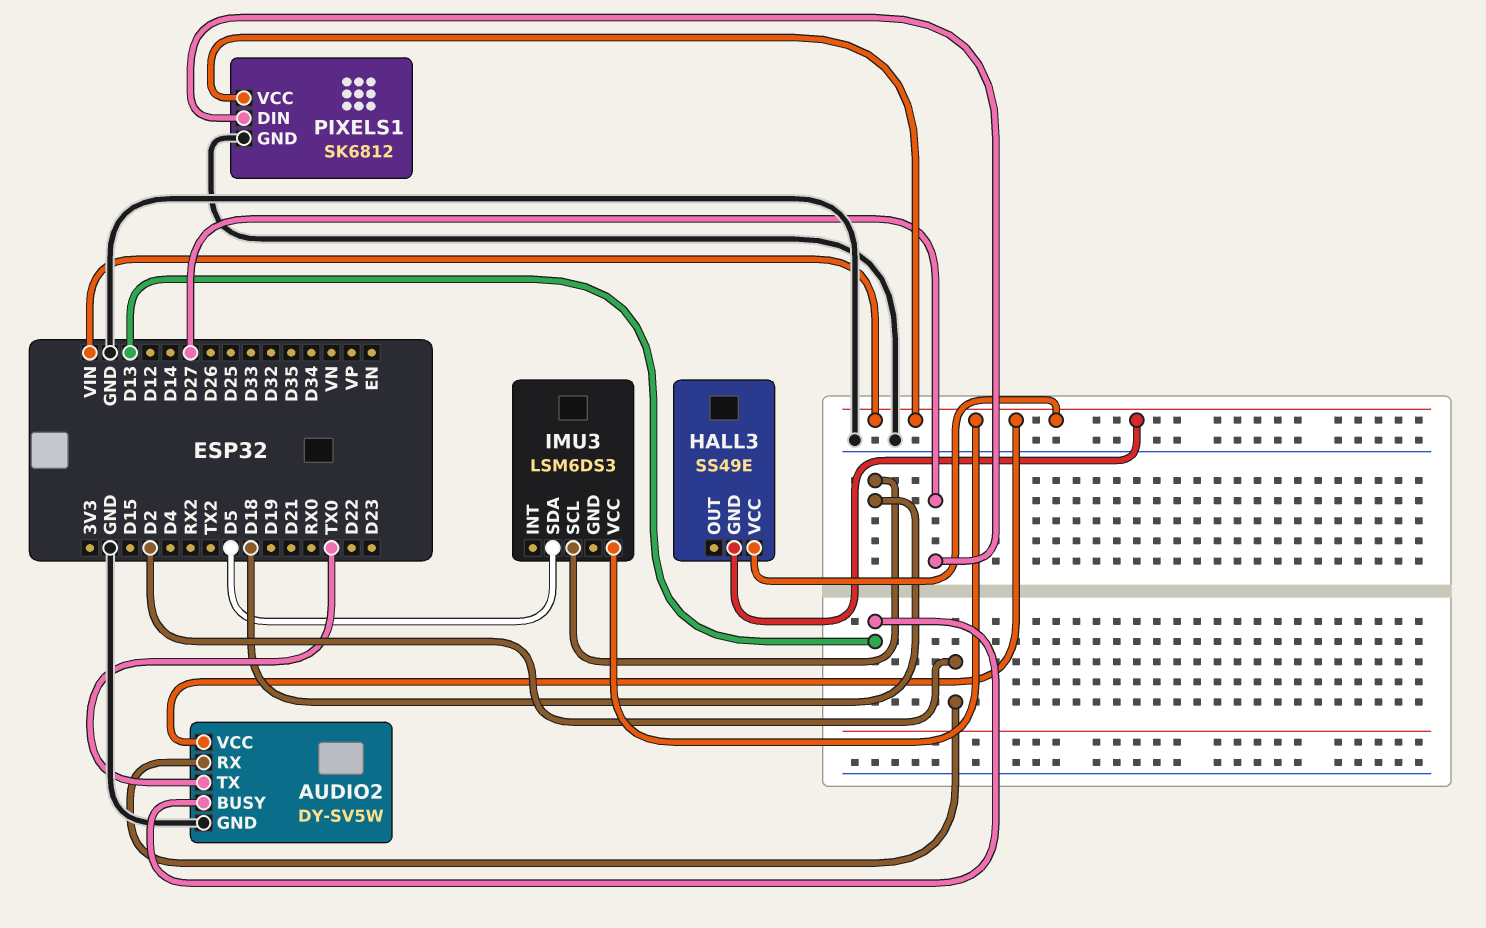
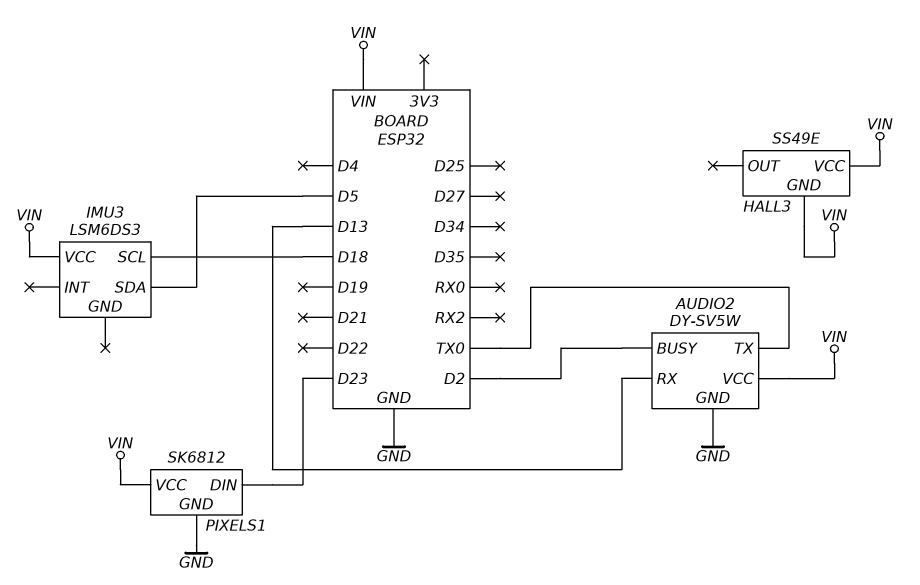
AUDIO2 pin BUSY: D13 -> D2
AUDIO2 pin RX: D2 -> D13
PIXELS1 pin DIN: D27 -> D23

